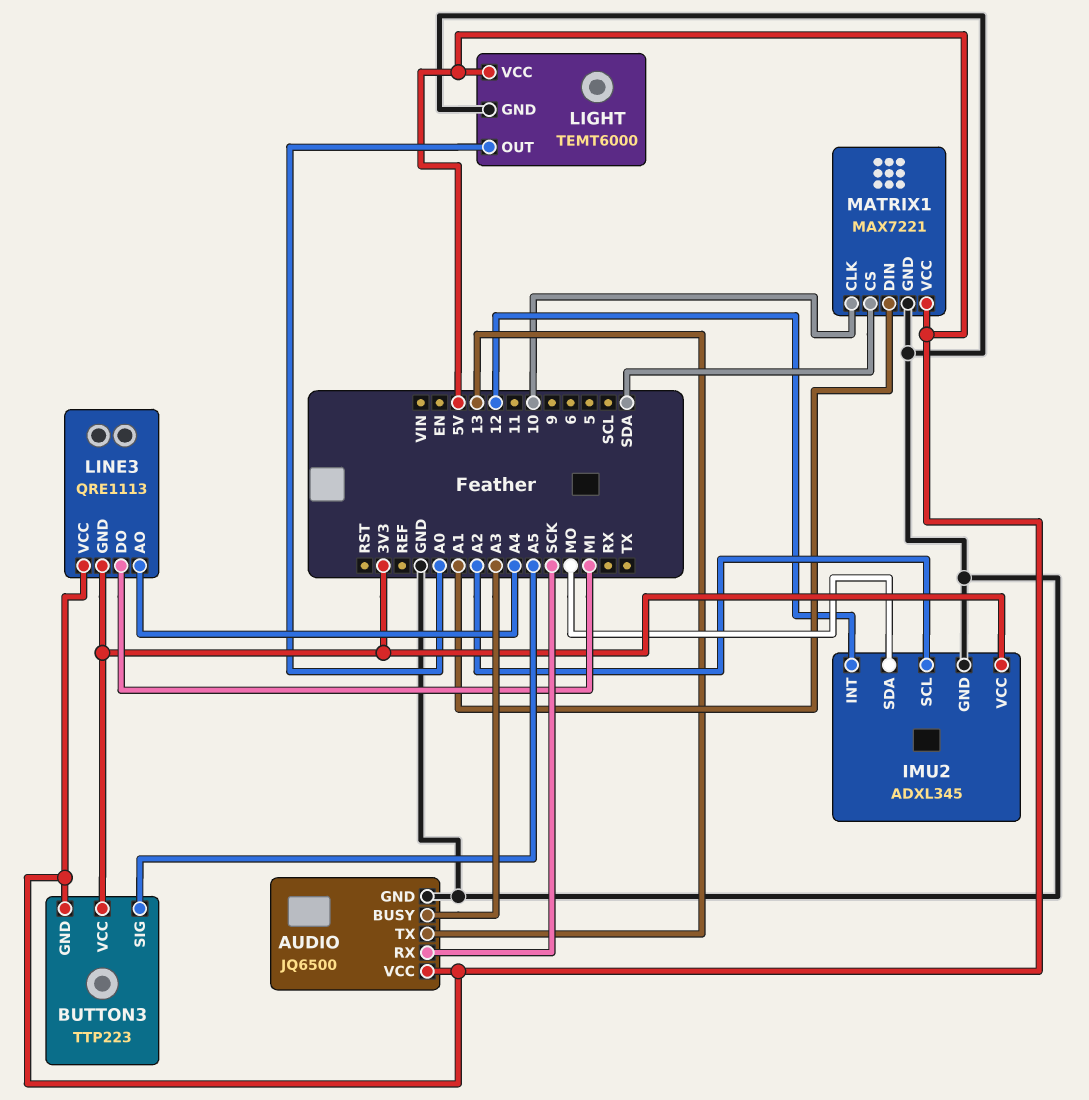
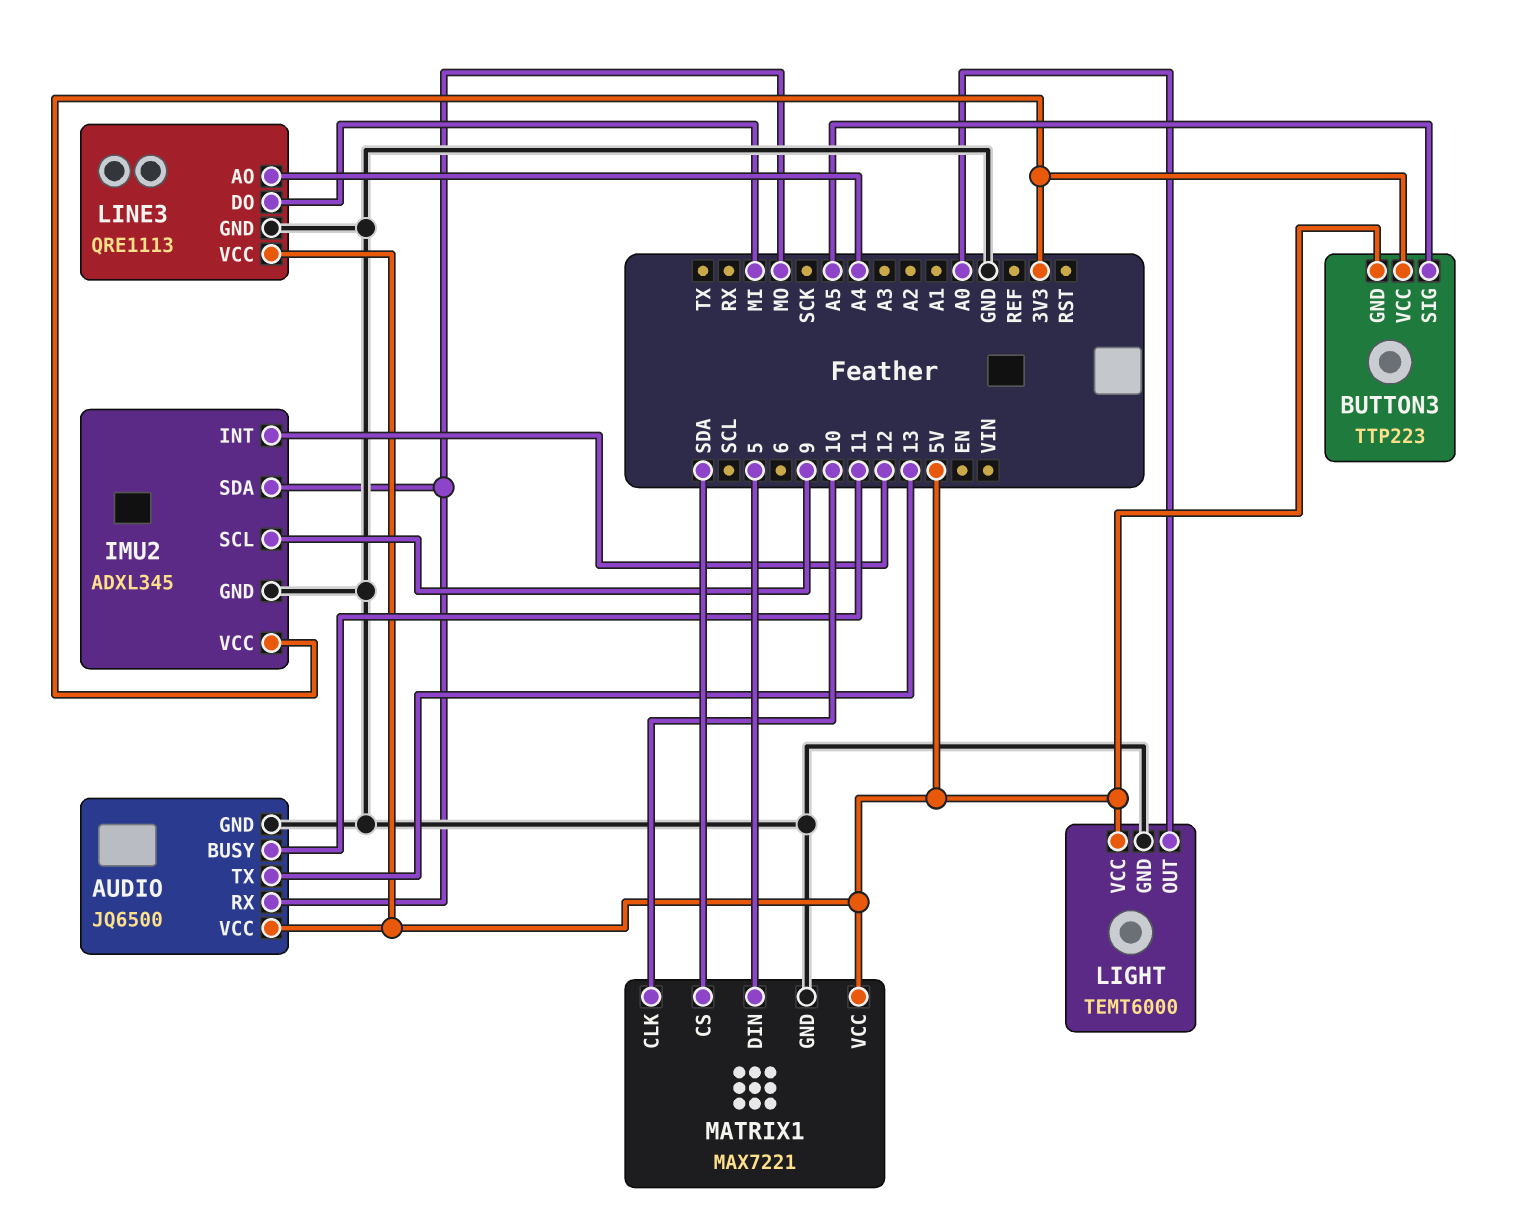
AUDIO pin BUSY: A3 -> 11
AUDIO pin RX: SCK -> MO
IMU2 pin SCL: A2 -> 9
LINE3 pin GND: 3V3 -> GND
MATRIX1 pin DIN: A1 -> 5

